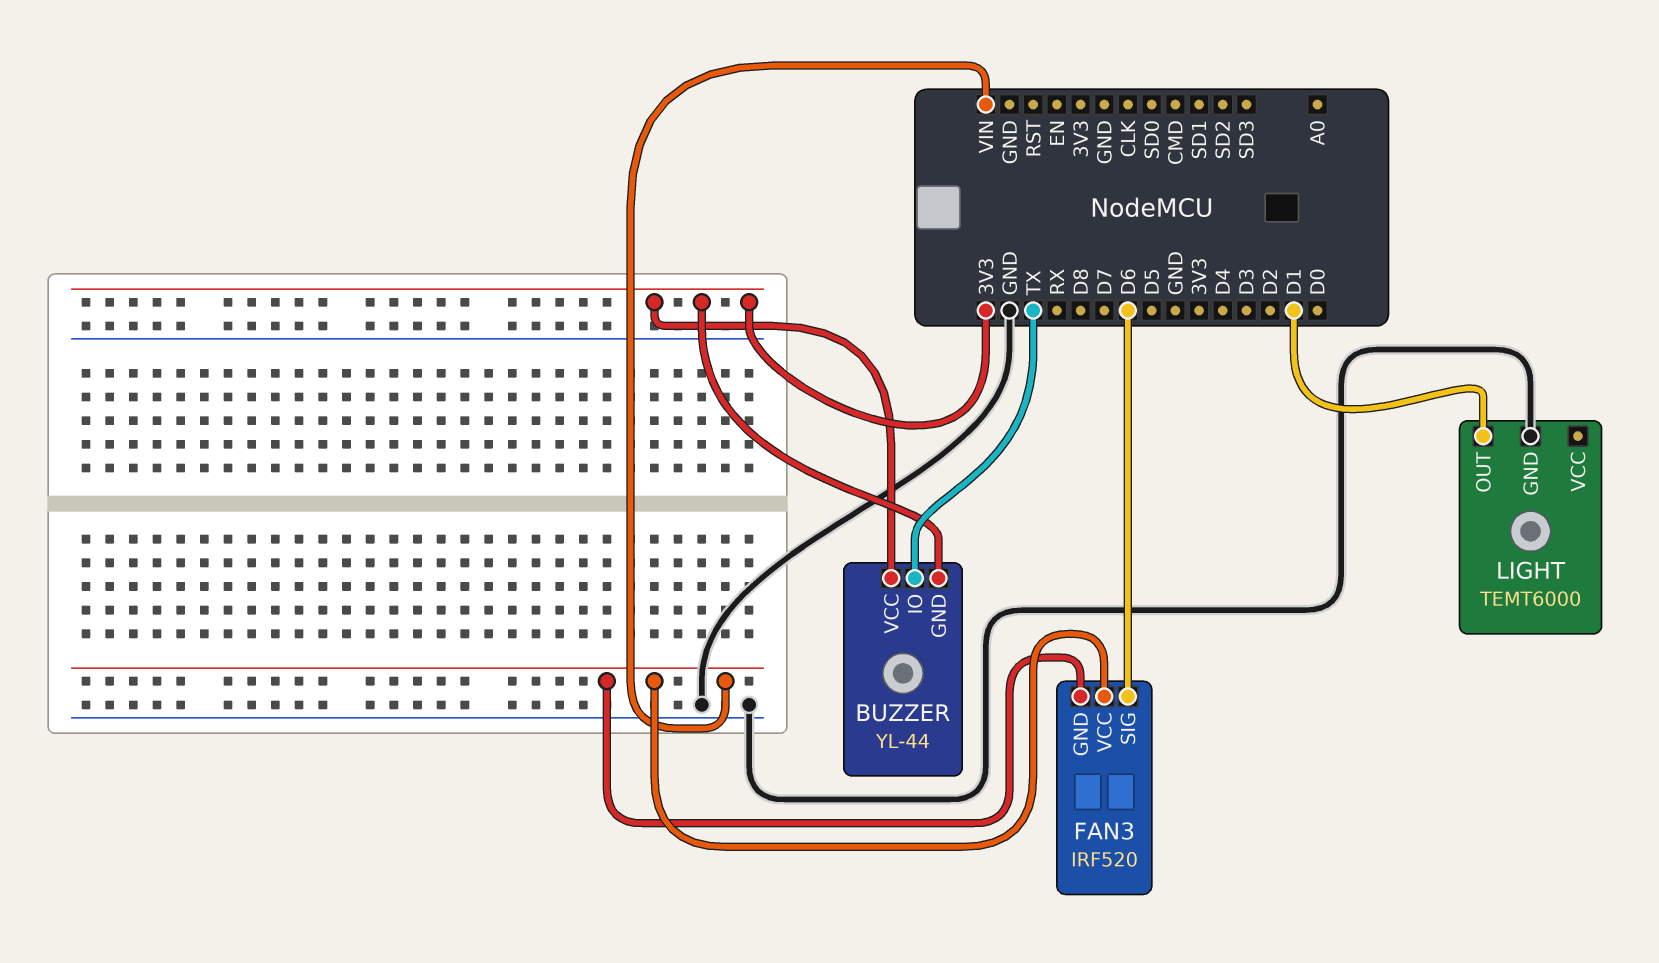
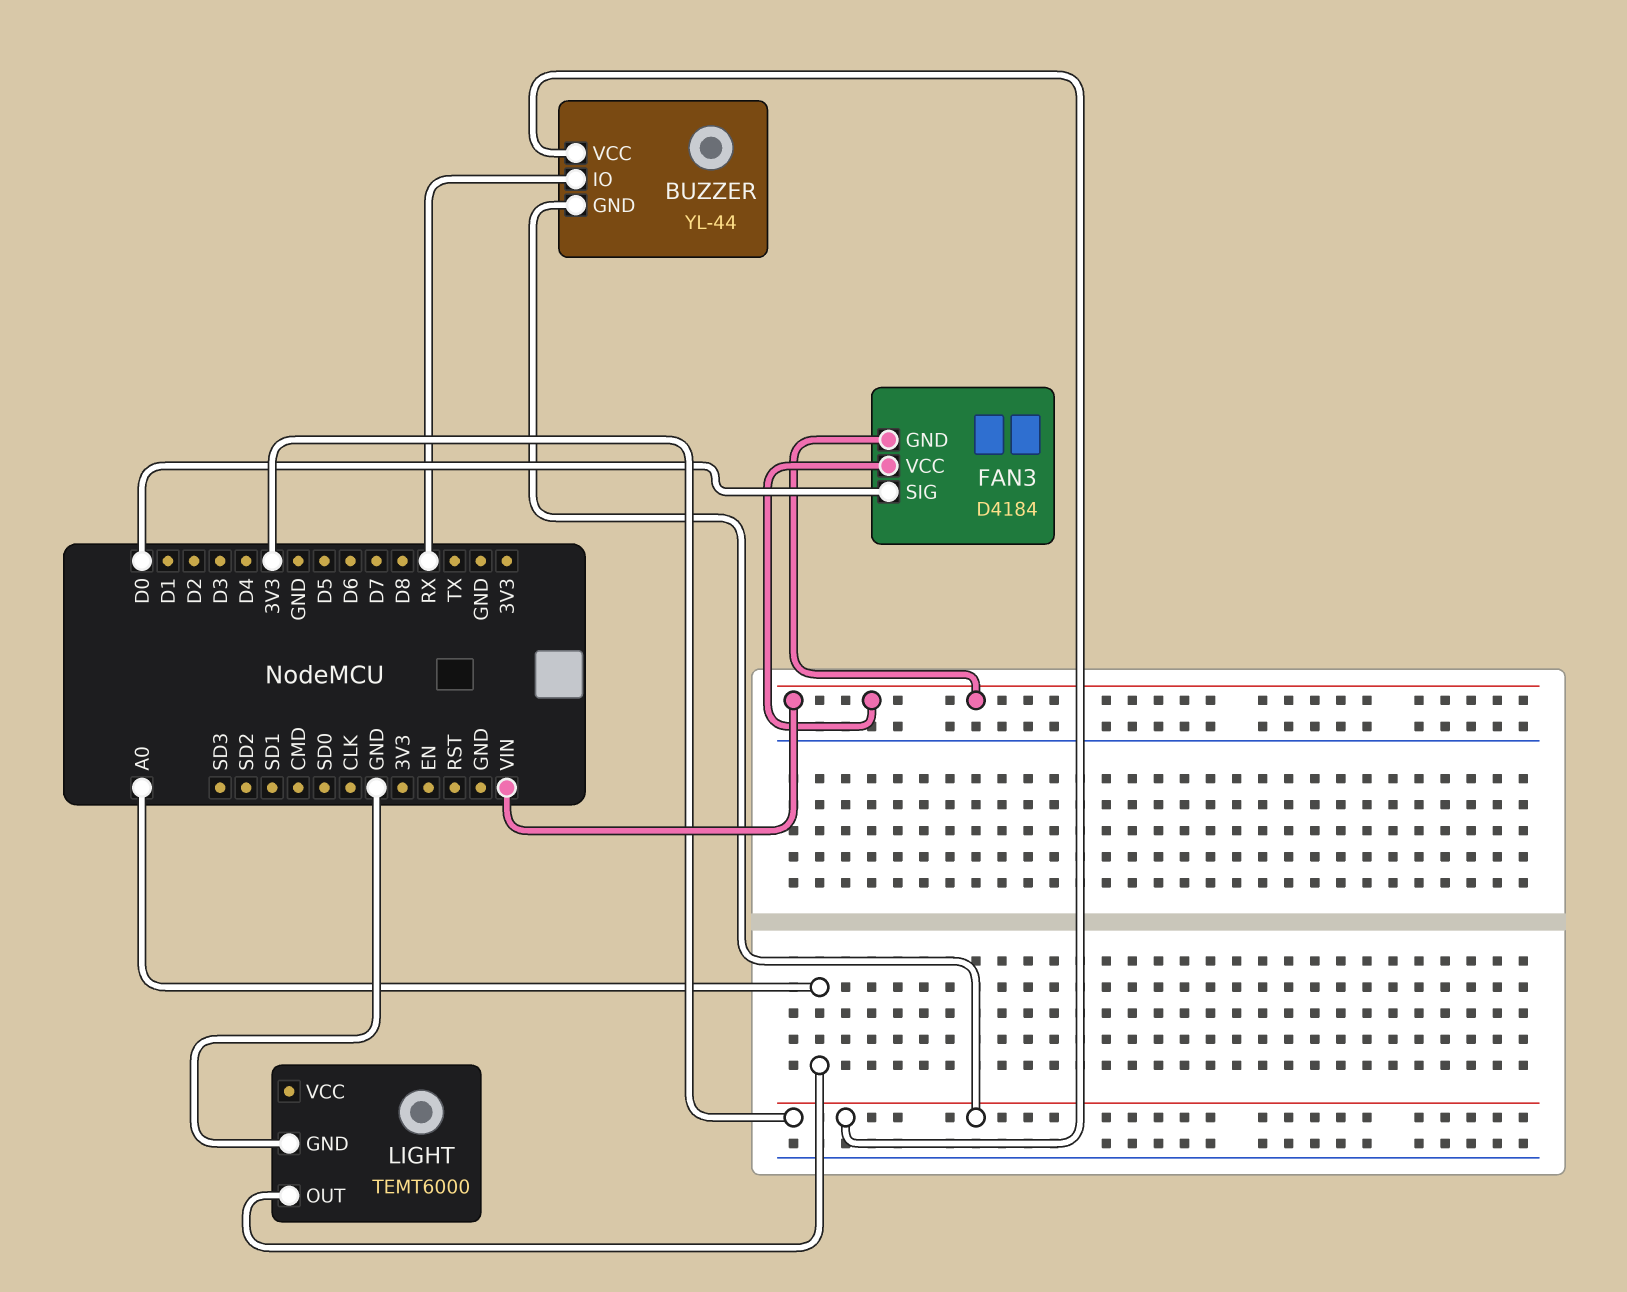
BUZZER pin IO: TX -> RX
FAN3: IRF520 -> D4184
FAN3 pin SIG: D6 -> D0
LIGHT pin OUT: D1 -> A0

